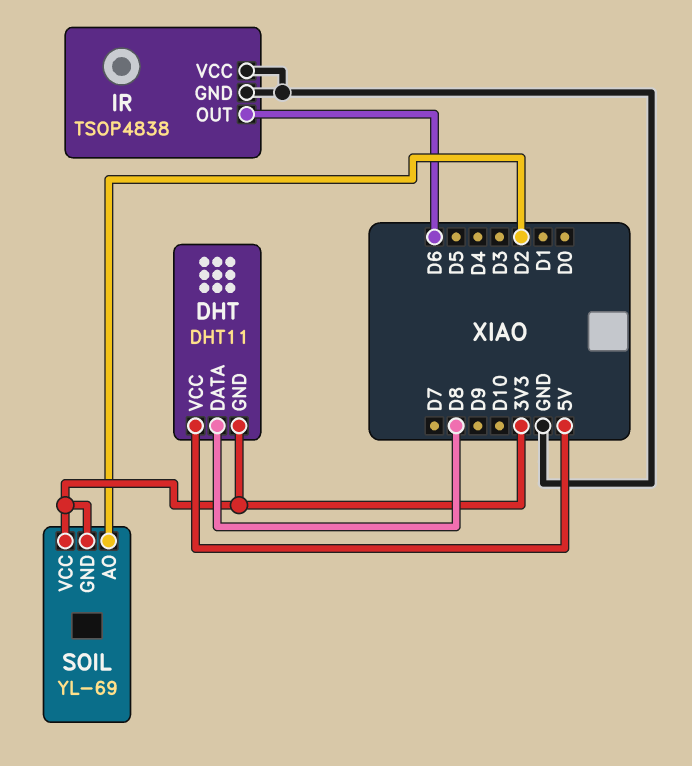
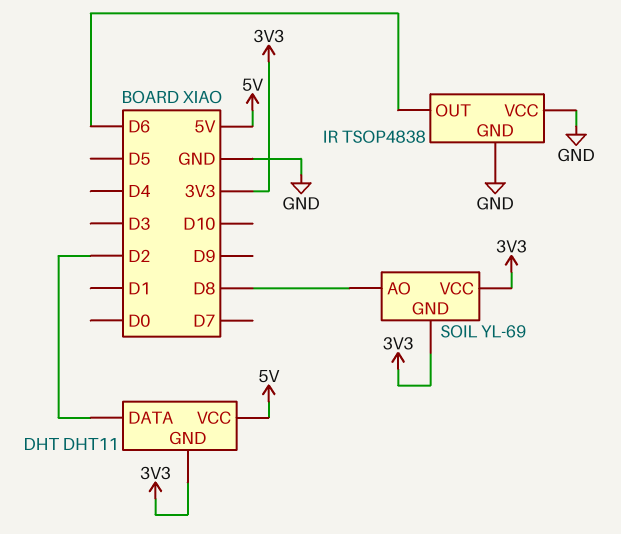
DHT pin DATA: D8 -> D2
SOIL pin AO: D2 -> D8

